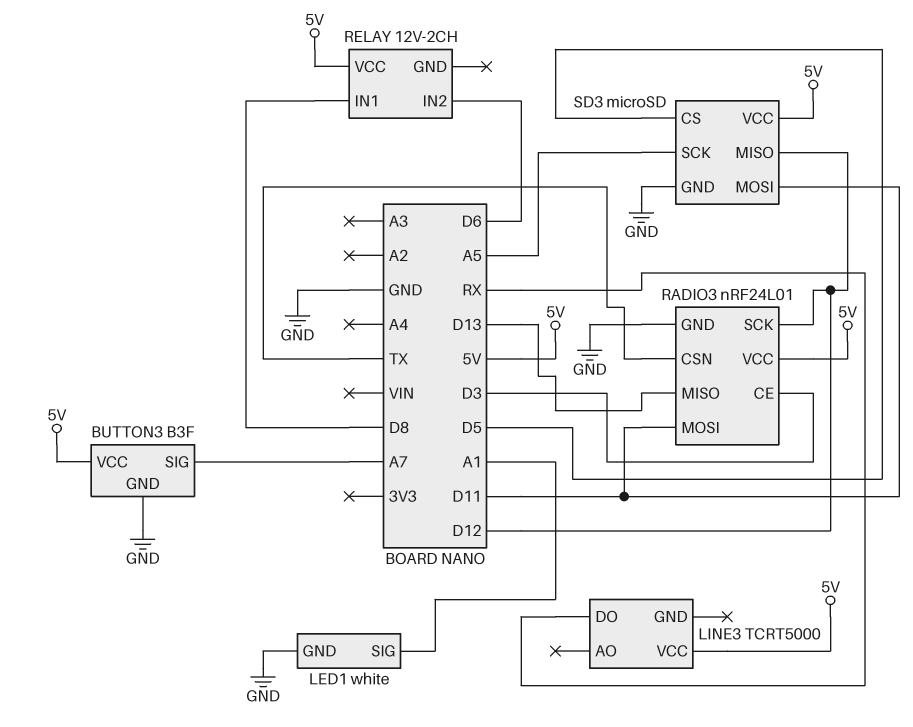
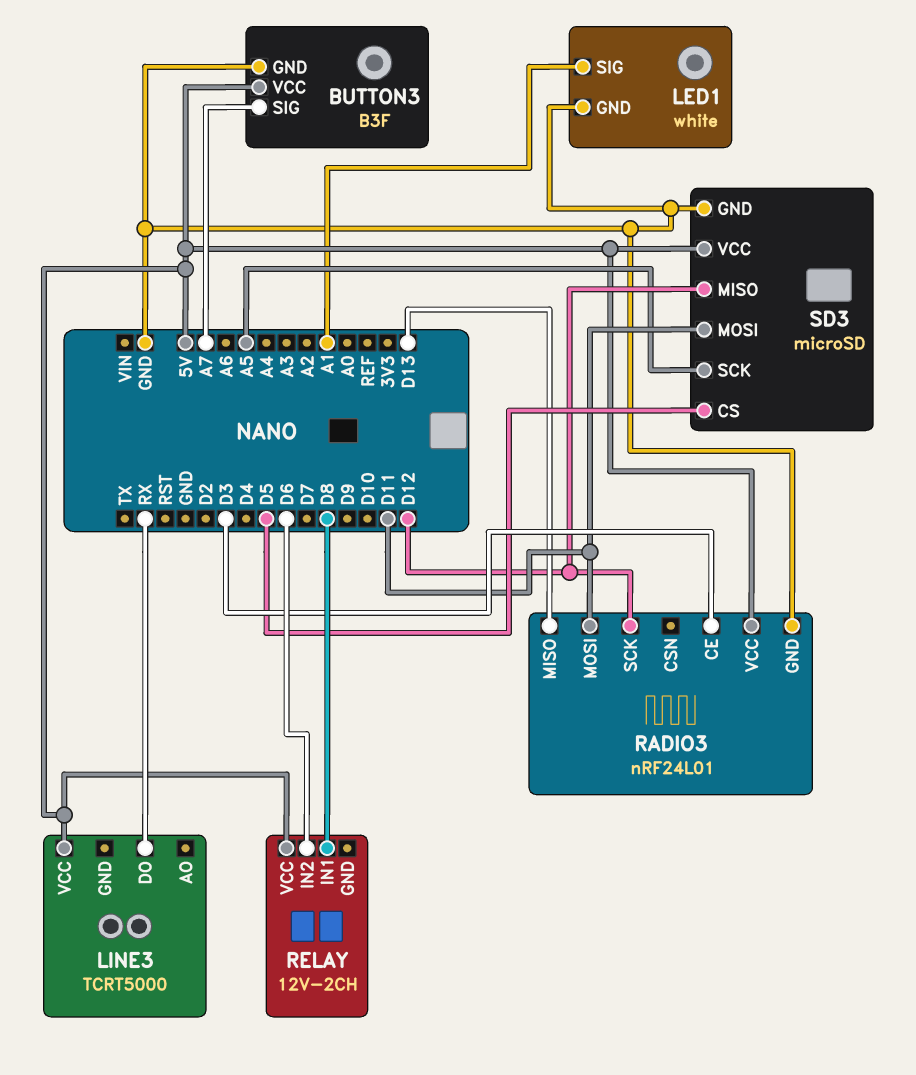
RADIO3 pin CSN: TX -> none

